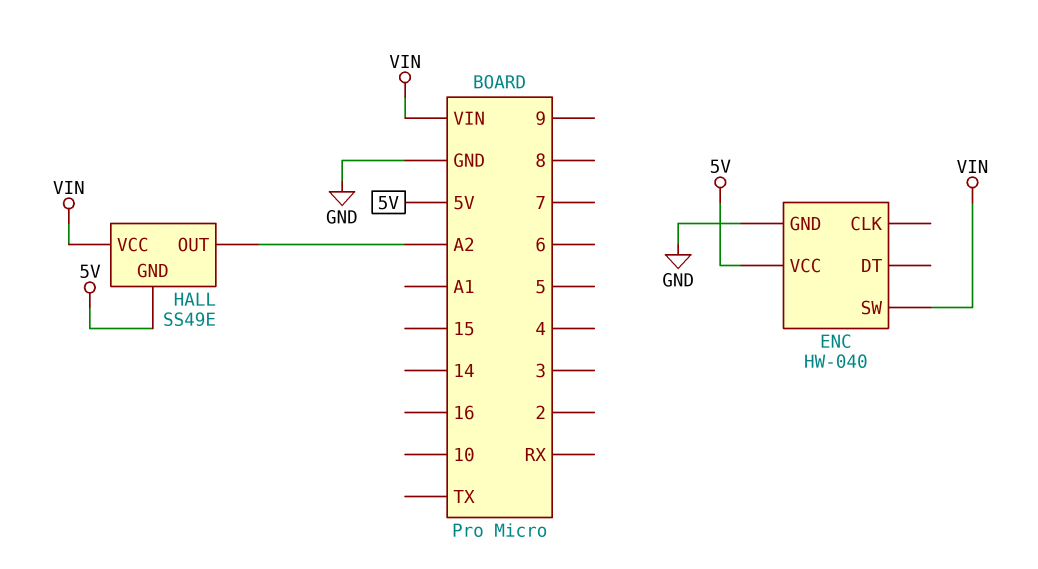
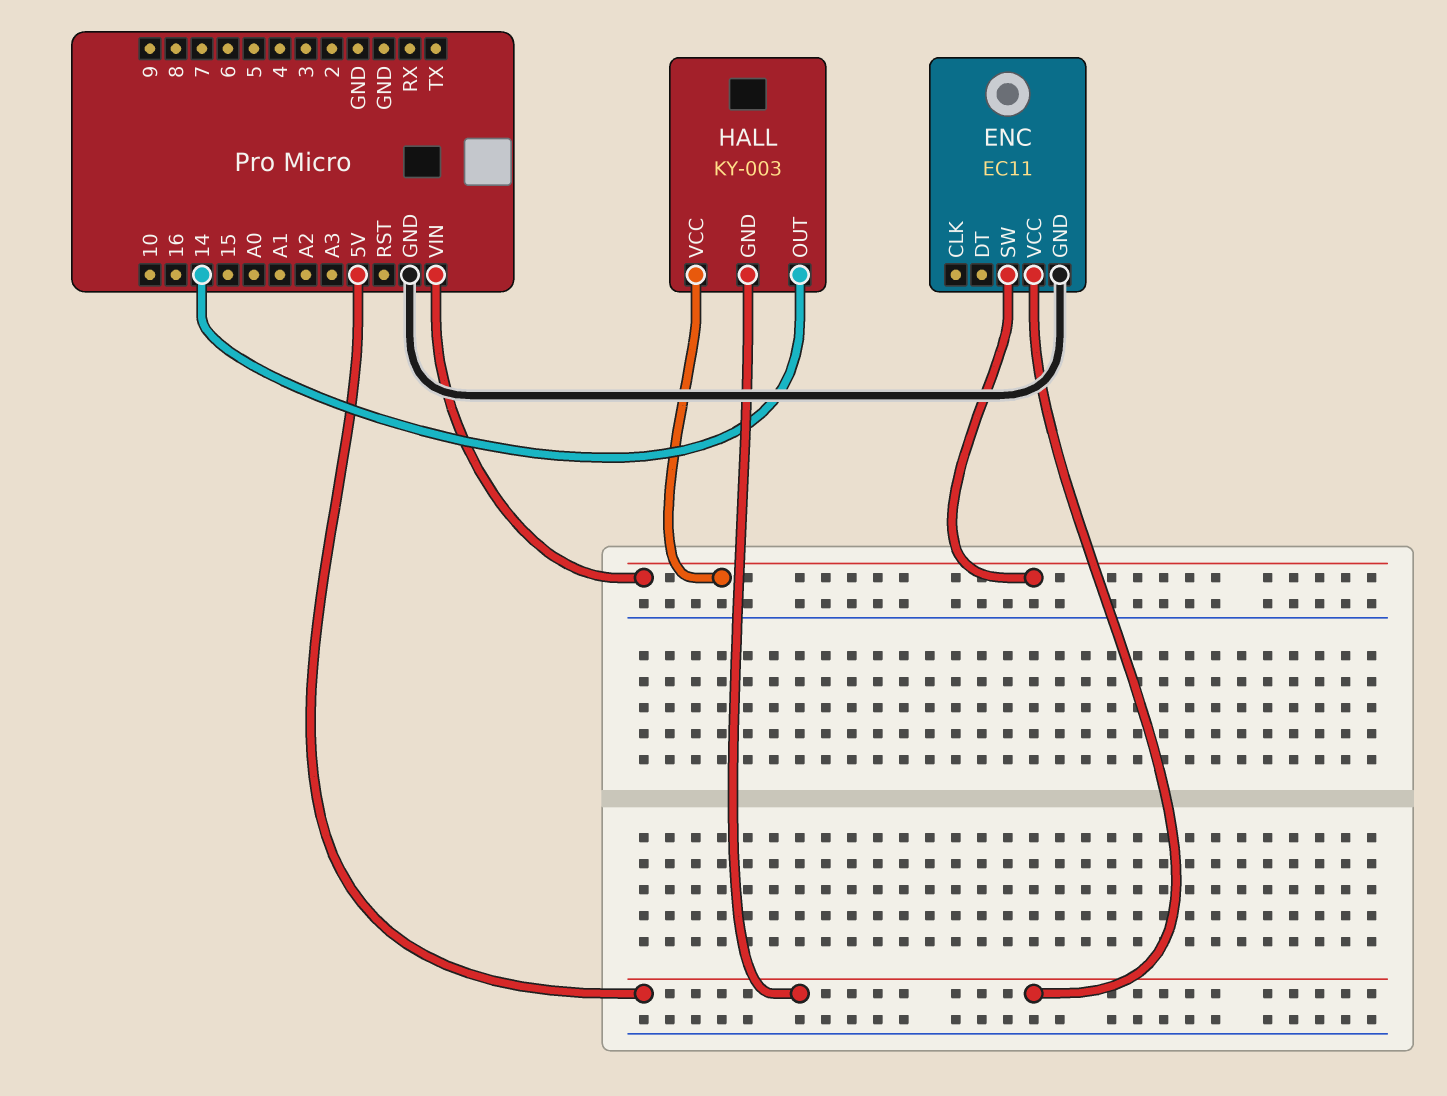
ENC: HW-040 -> EC11
HALL: SS49E -> KY-003
HALL pin OUT: A2 -> 14

